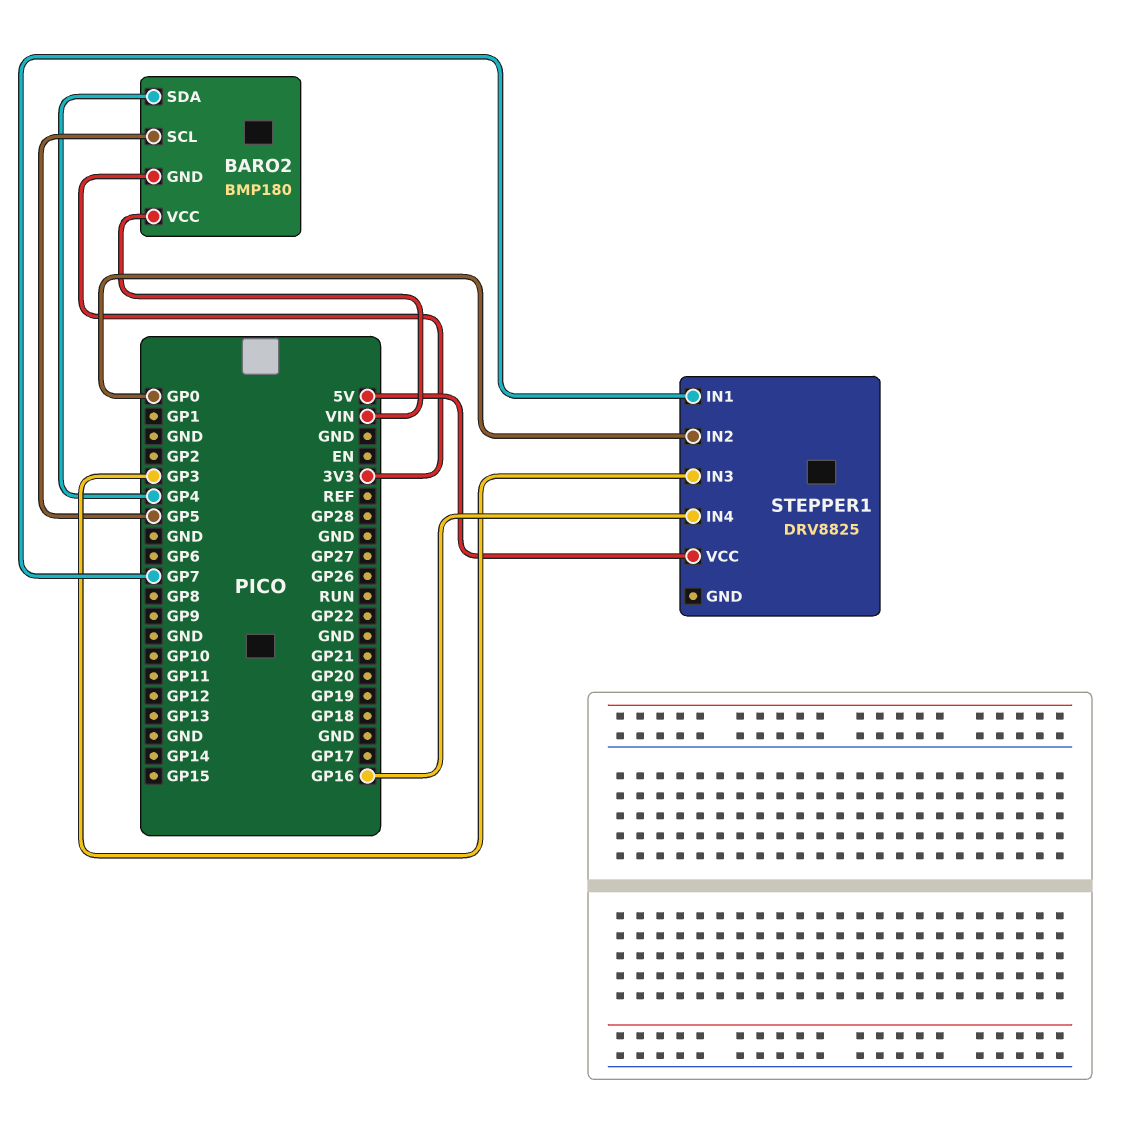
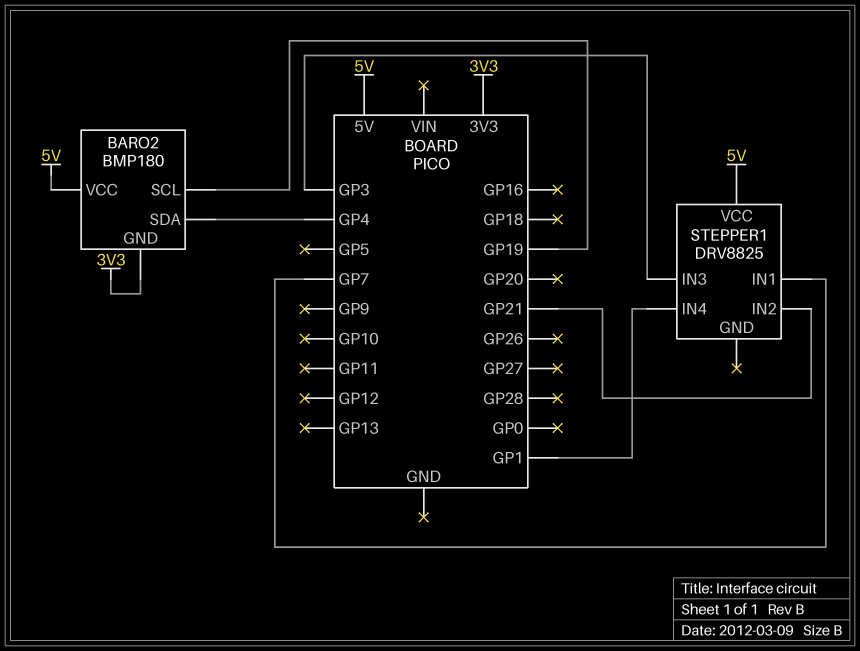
BARO2 pin SCL: GP5 -> GP19
BARO2 pin VCC: VIN -> 5V
STEPPER1 pin IN2: GP0 -> GP21
STEPPER1 pin IN4: GP16 -> GP1

